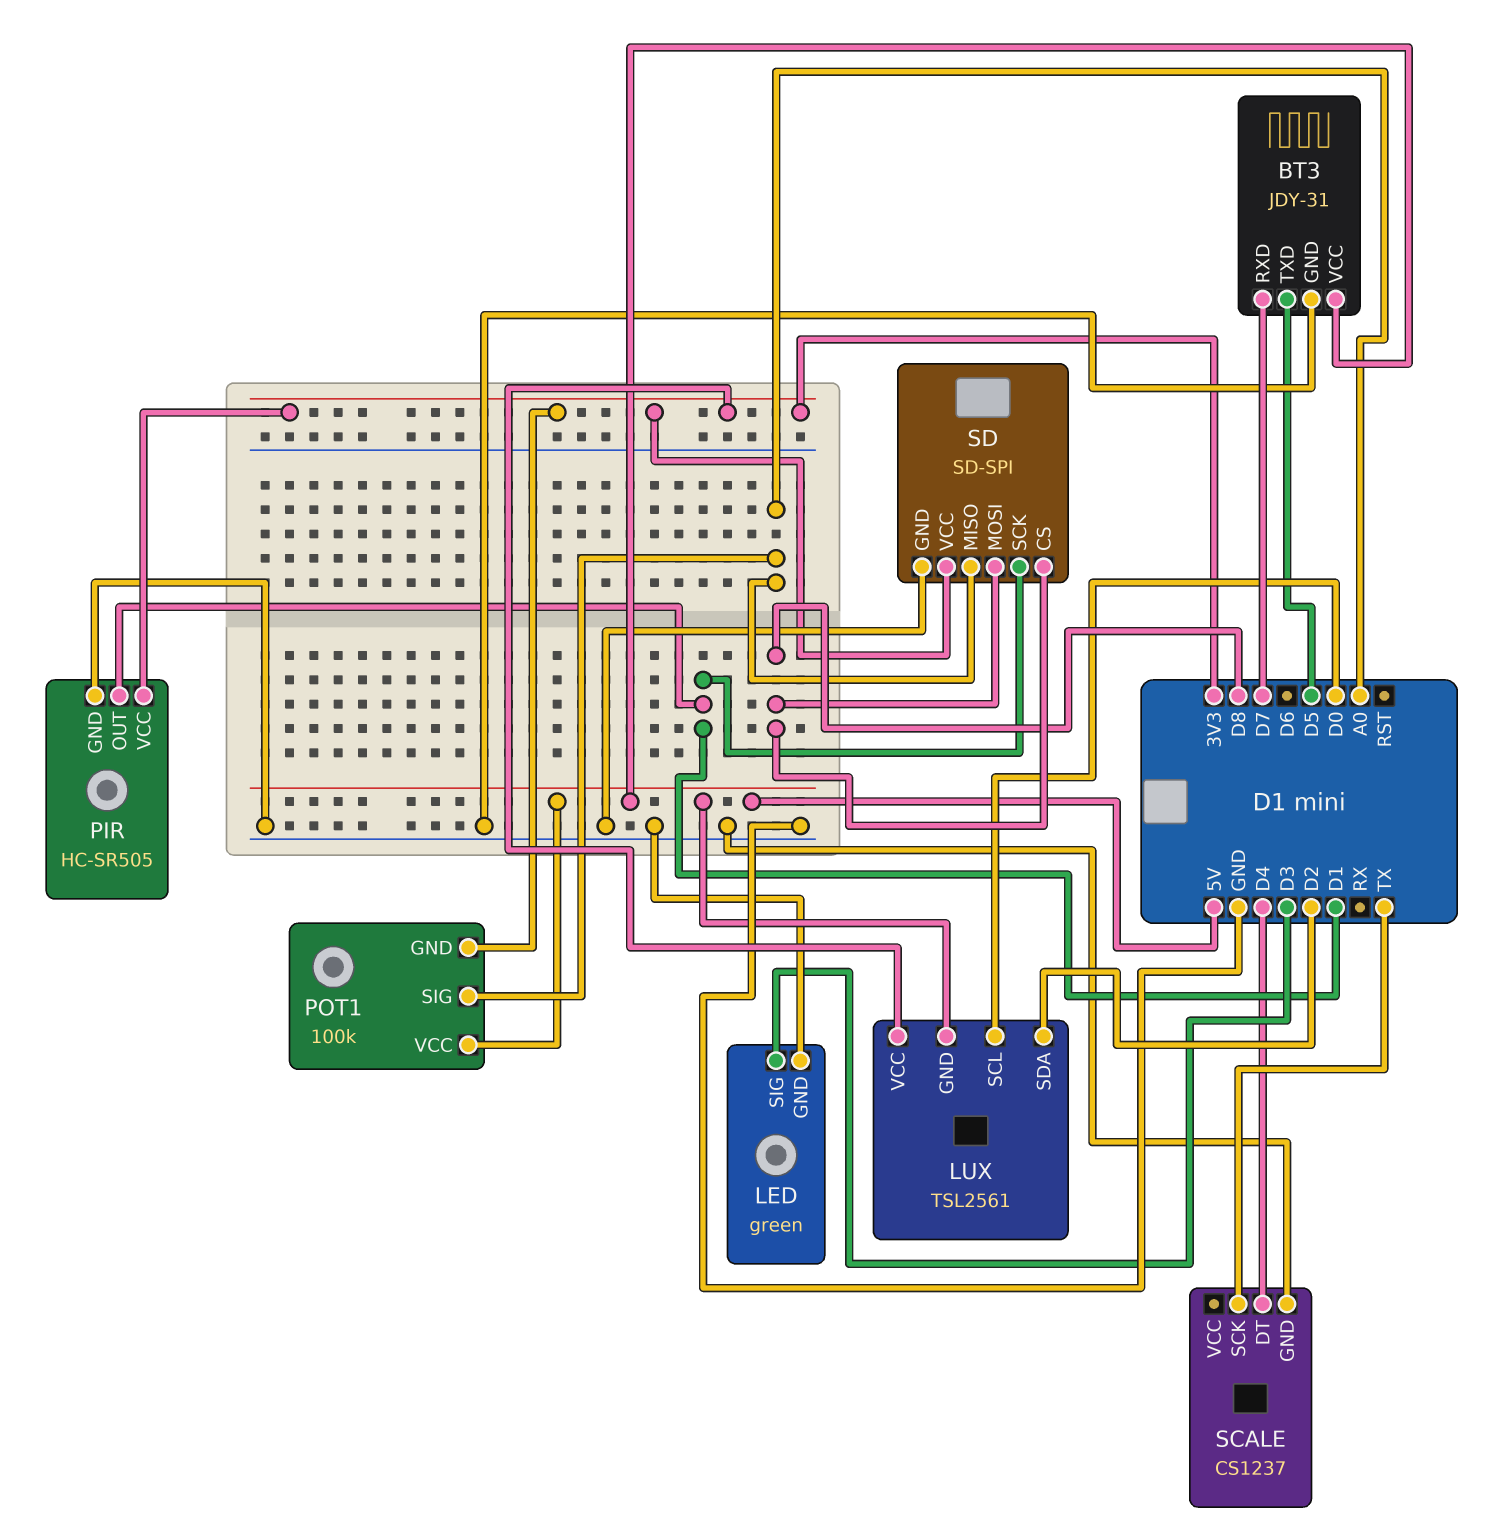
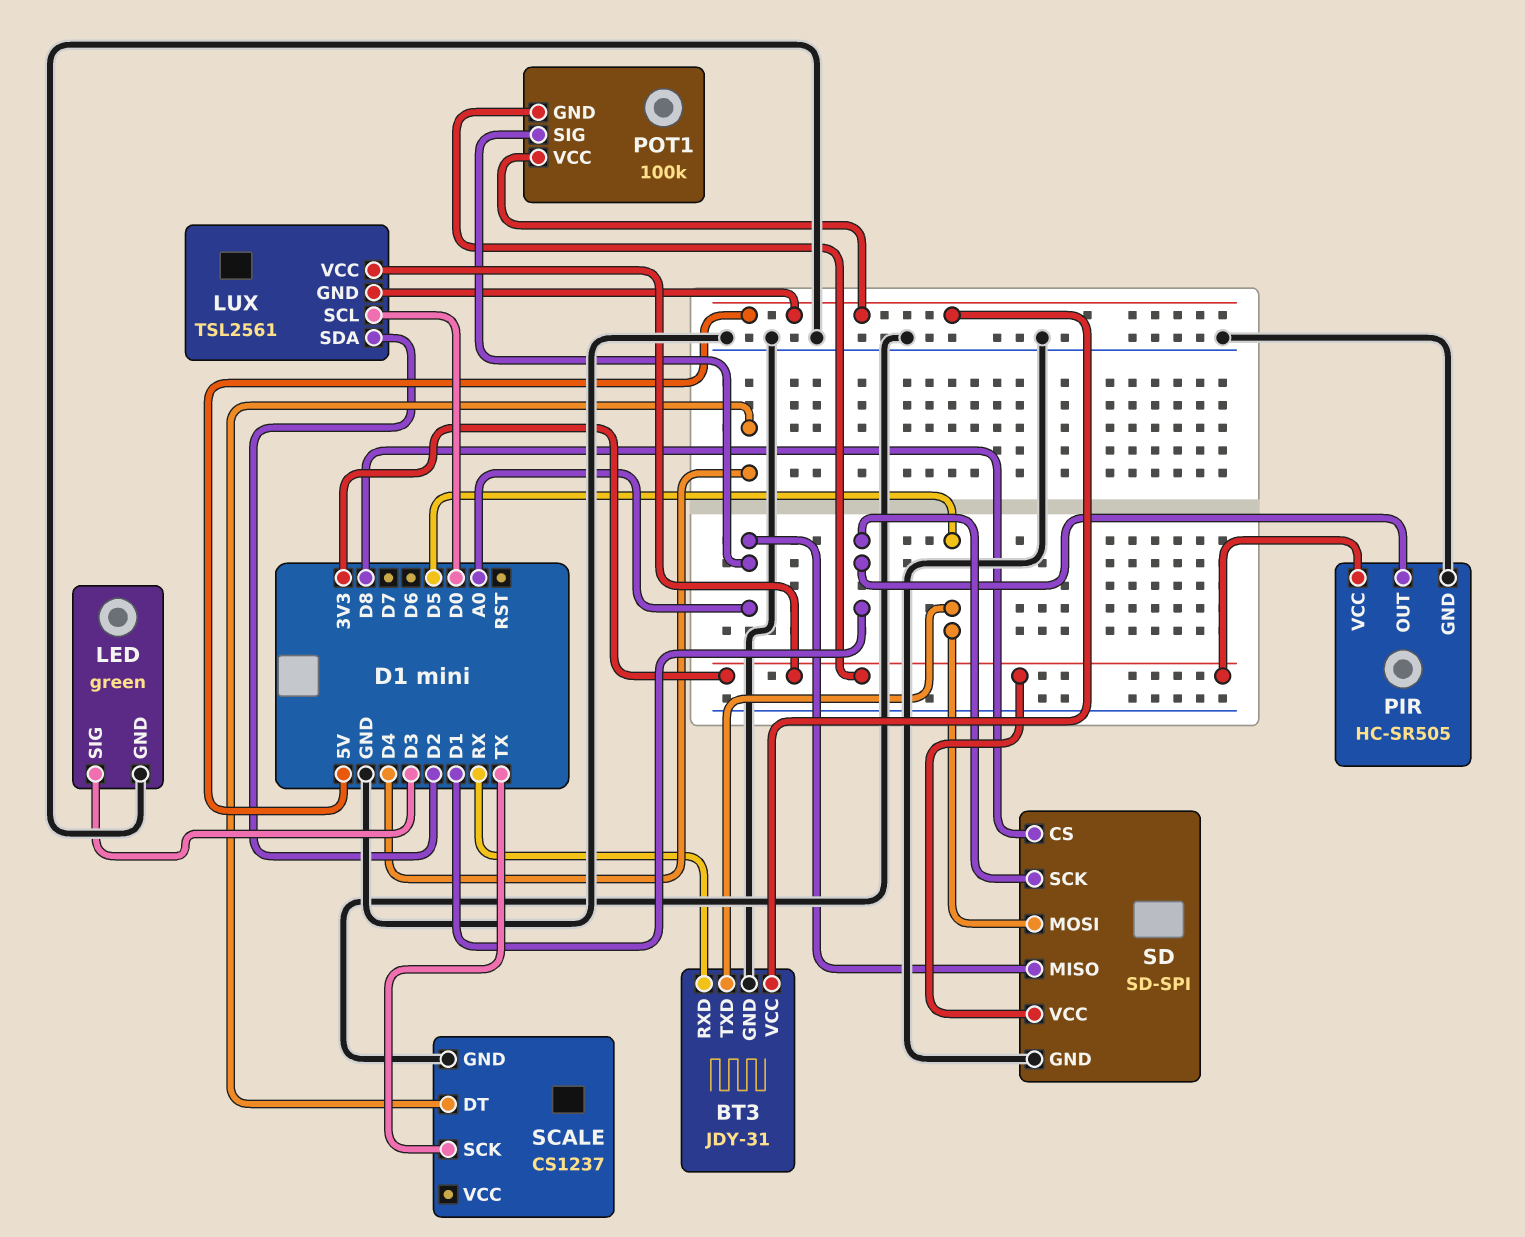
BT3 pin RXD: D7 -> RX
SD pin MOSI: D8 -> D5

